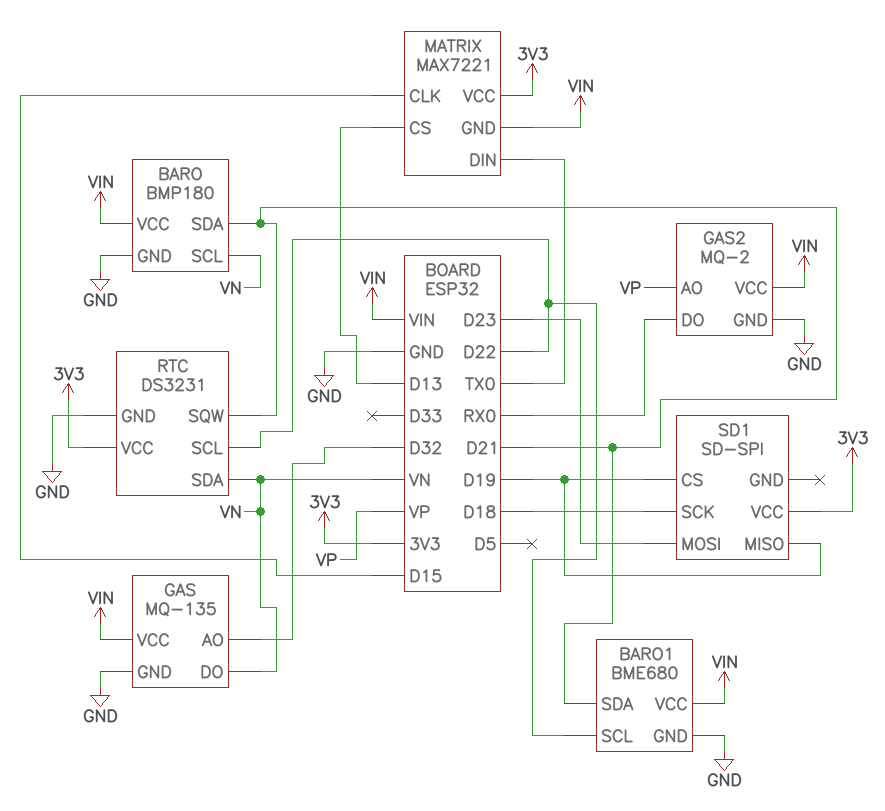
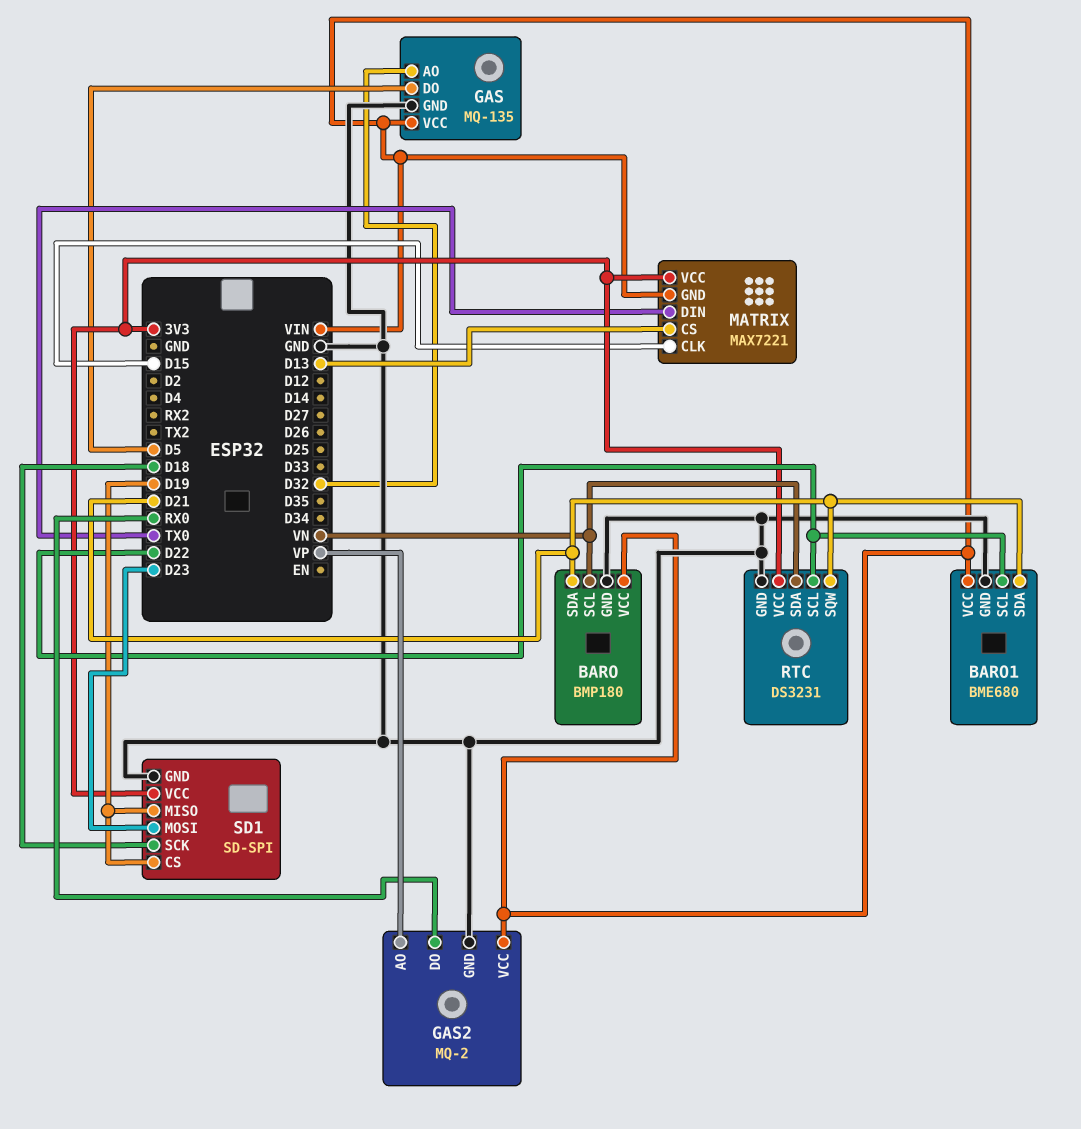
GAS pin DO: VN -> D5
SD1 pin GND: none -> GND

